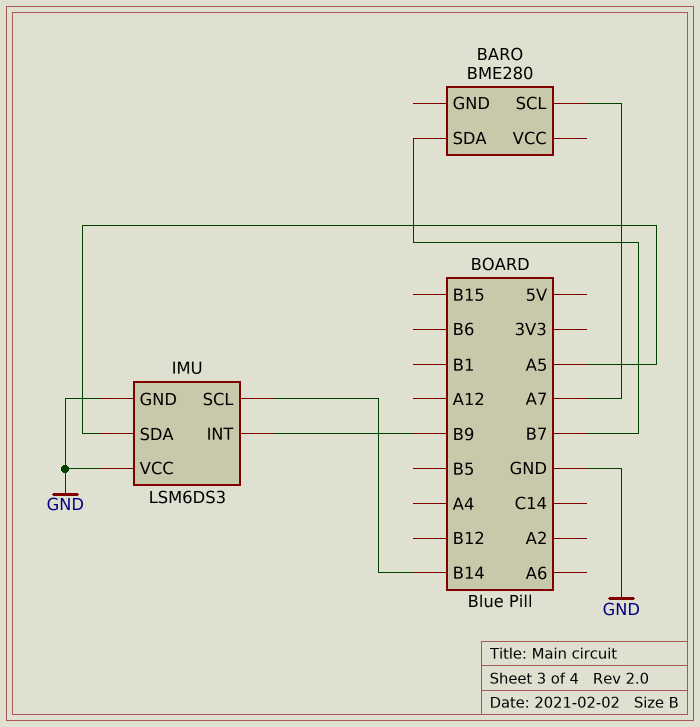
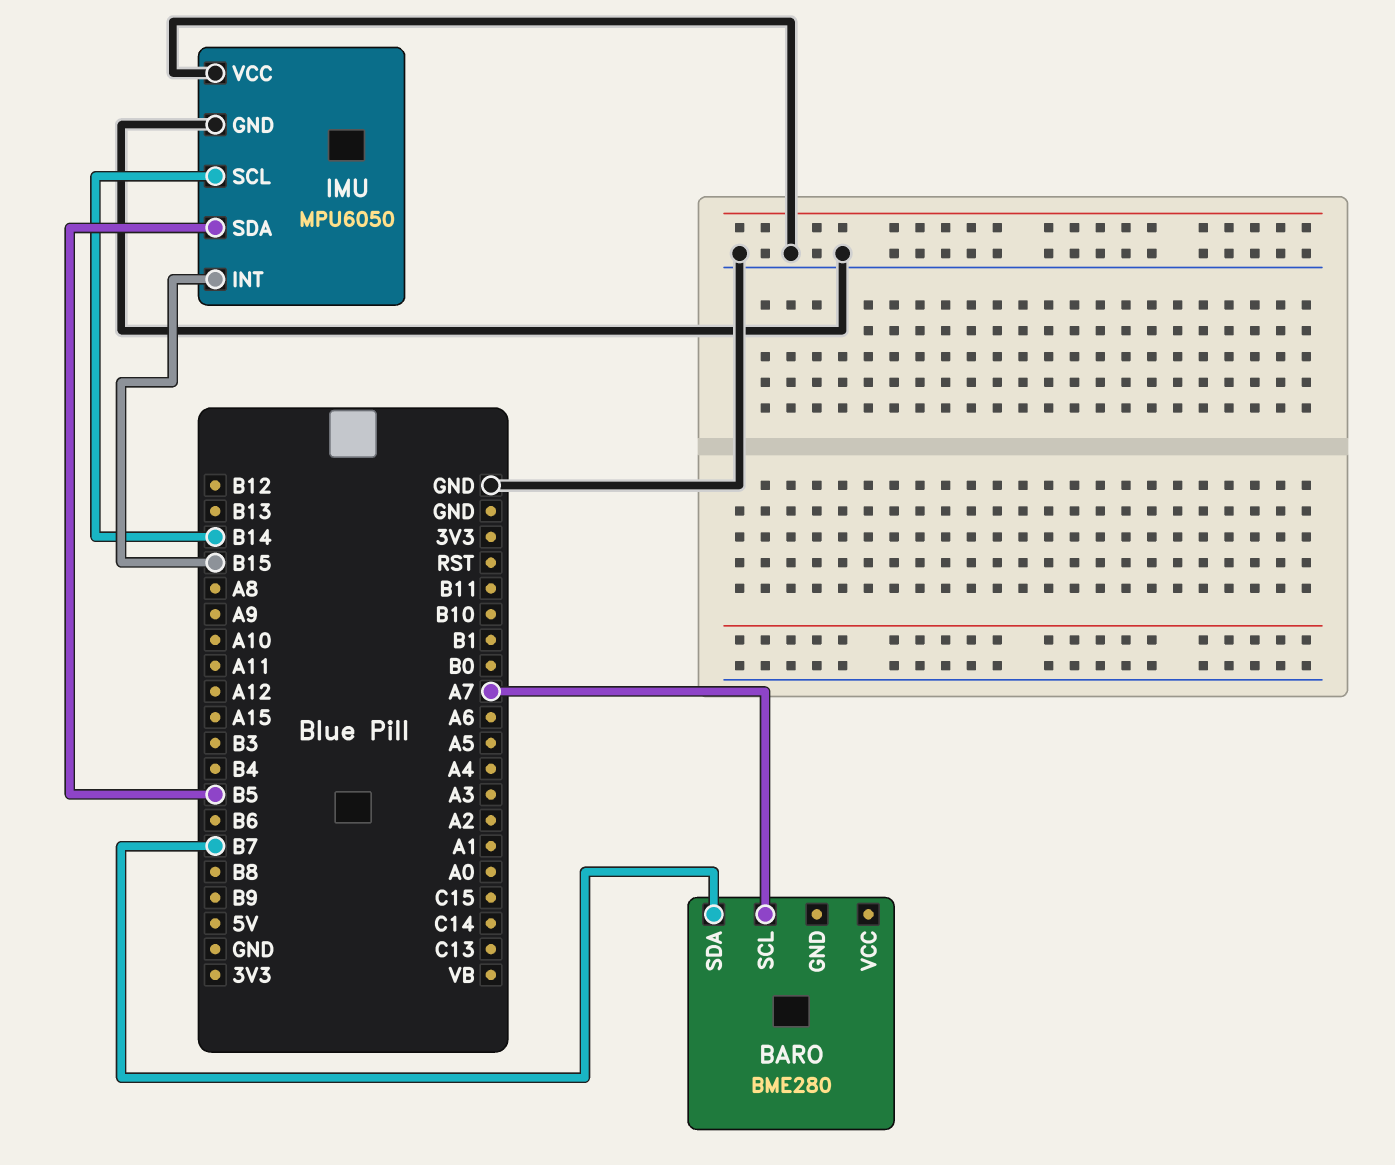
IMU: LSM6DS3 -> MPU6050
IMU pin INT: B9 -> B15
IMU pin SDA: A5 -> B5

